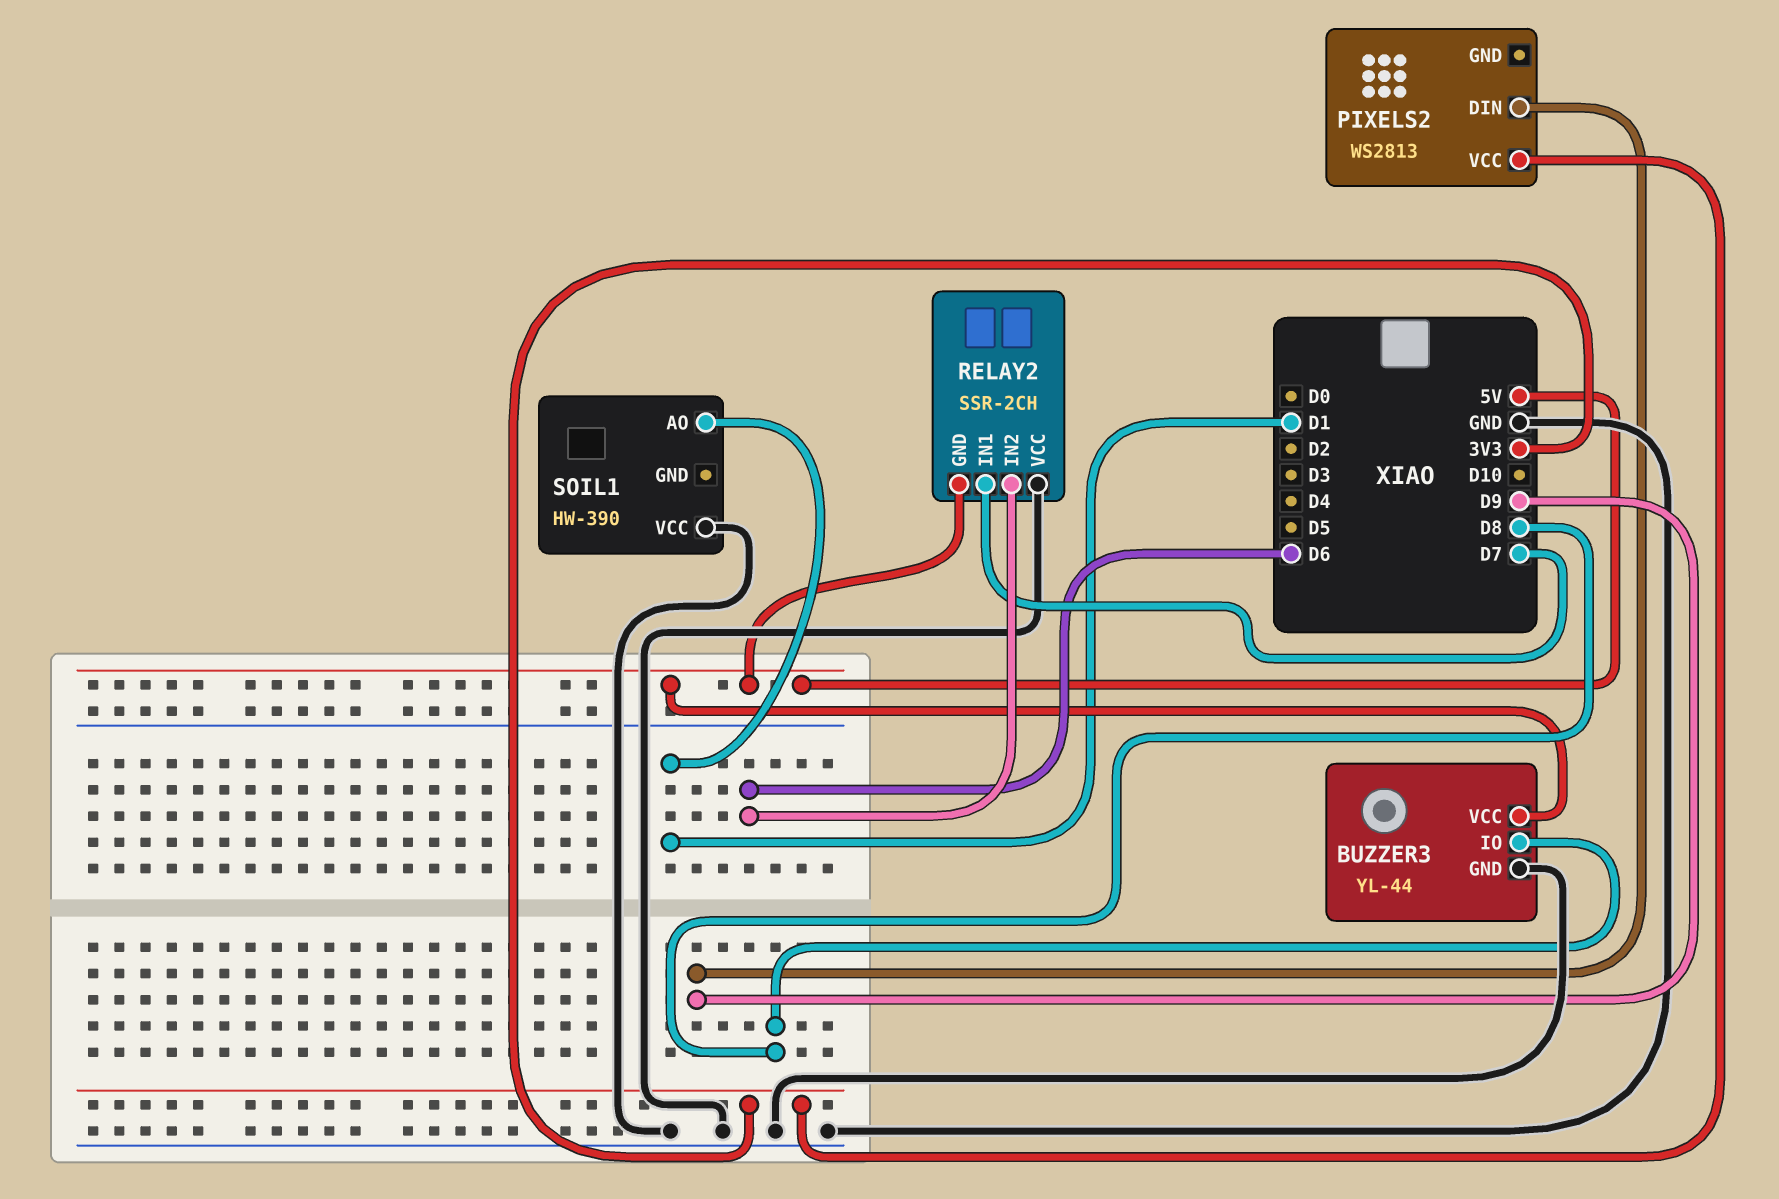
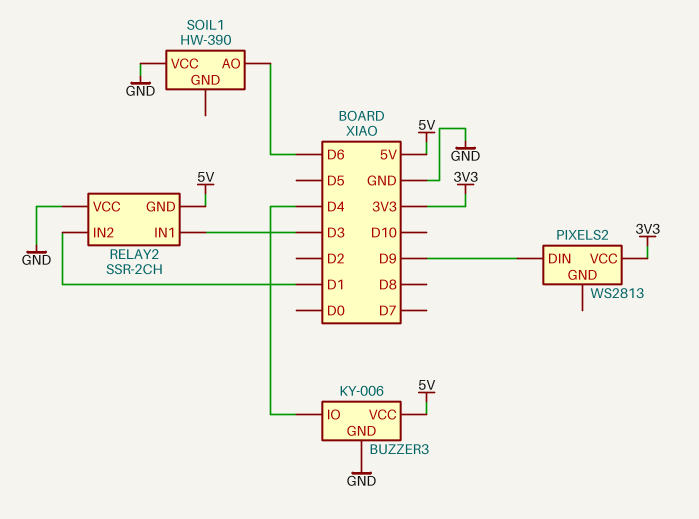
BUZZER3: YL-44 -> KY-006
BUZZER3 pin IO: D8 -> D4
RELAY2 pin IN1: D7 -> D3
RELAY2 pin IN2: D6 -> D1
SOIL1 pin AO: D1 -> D6

